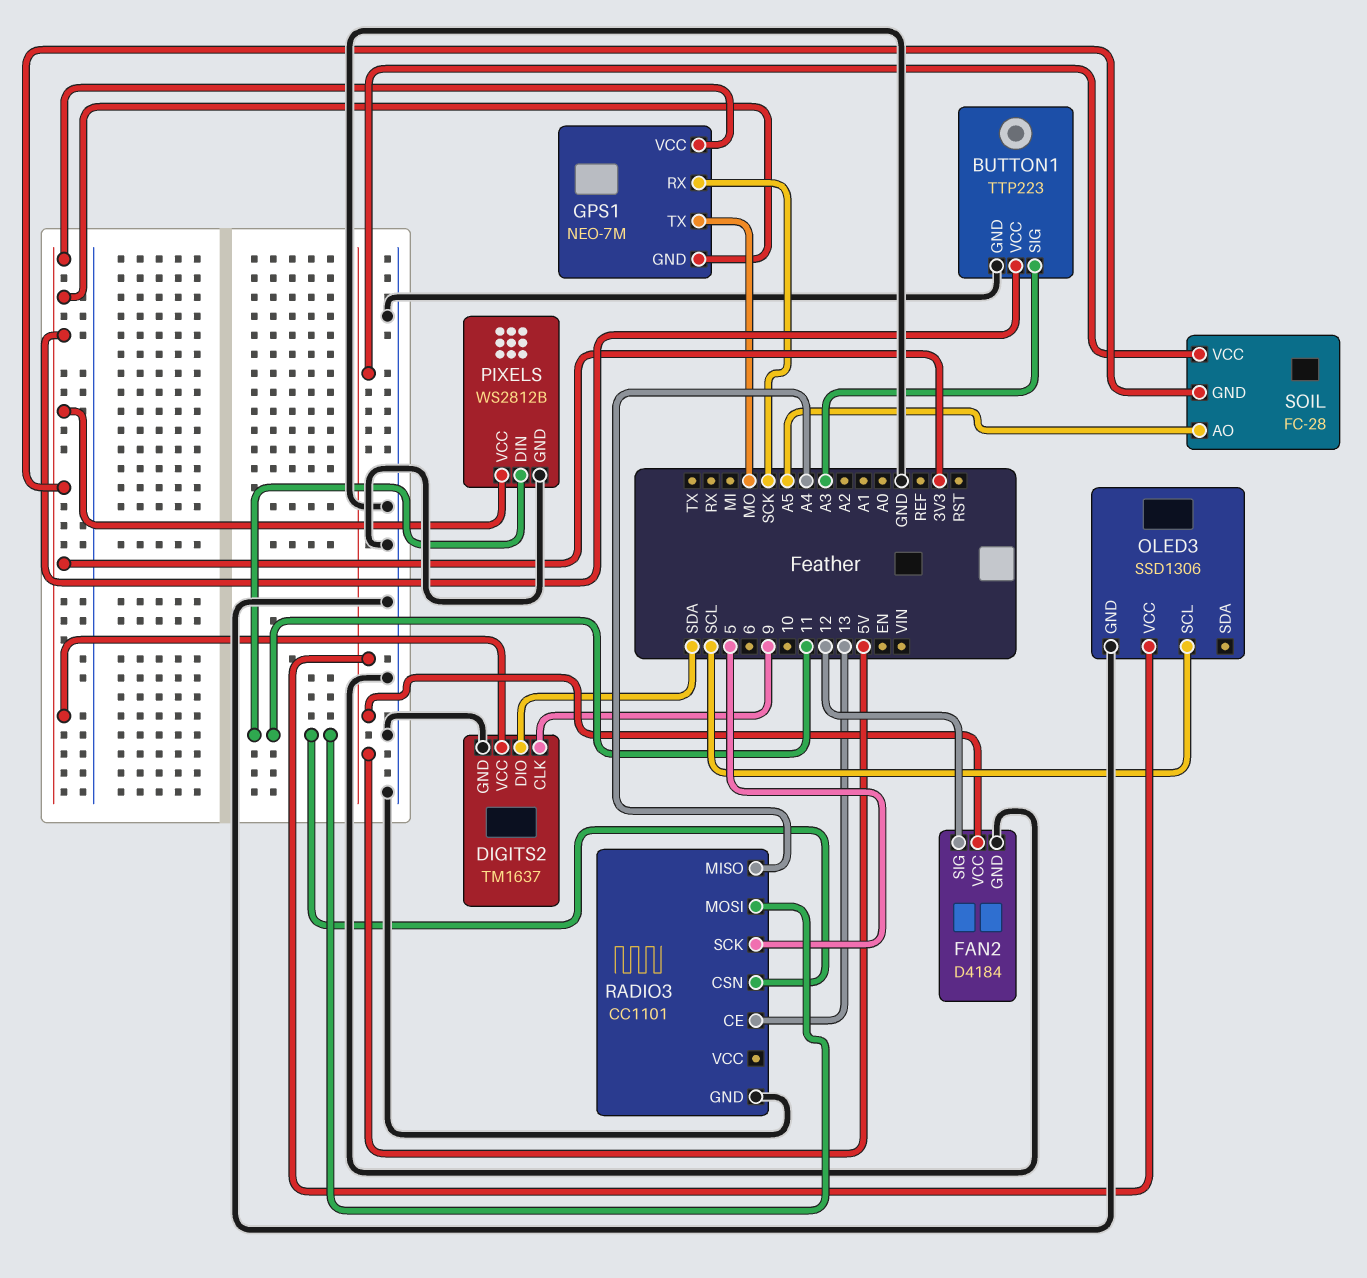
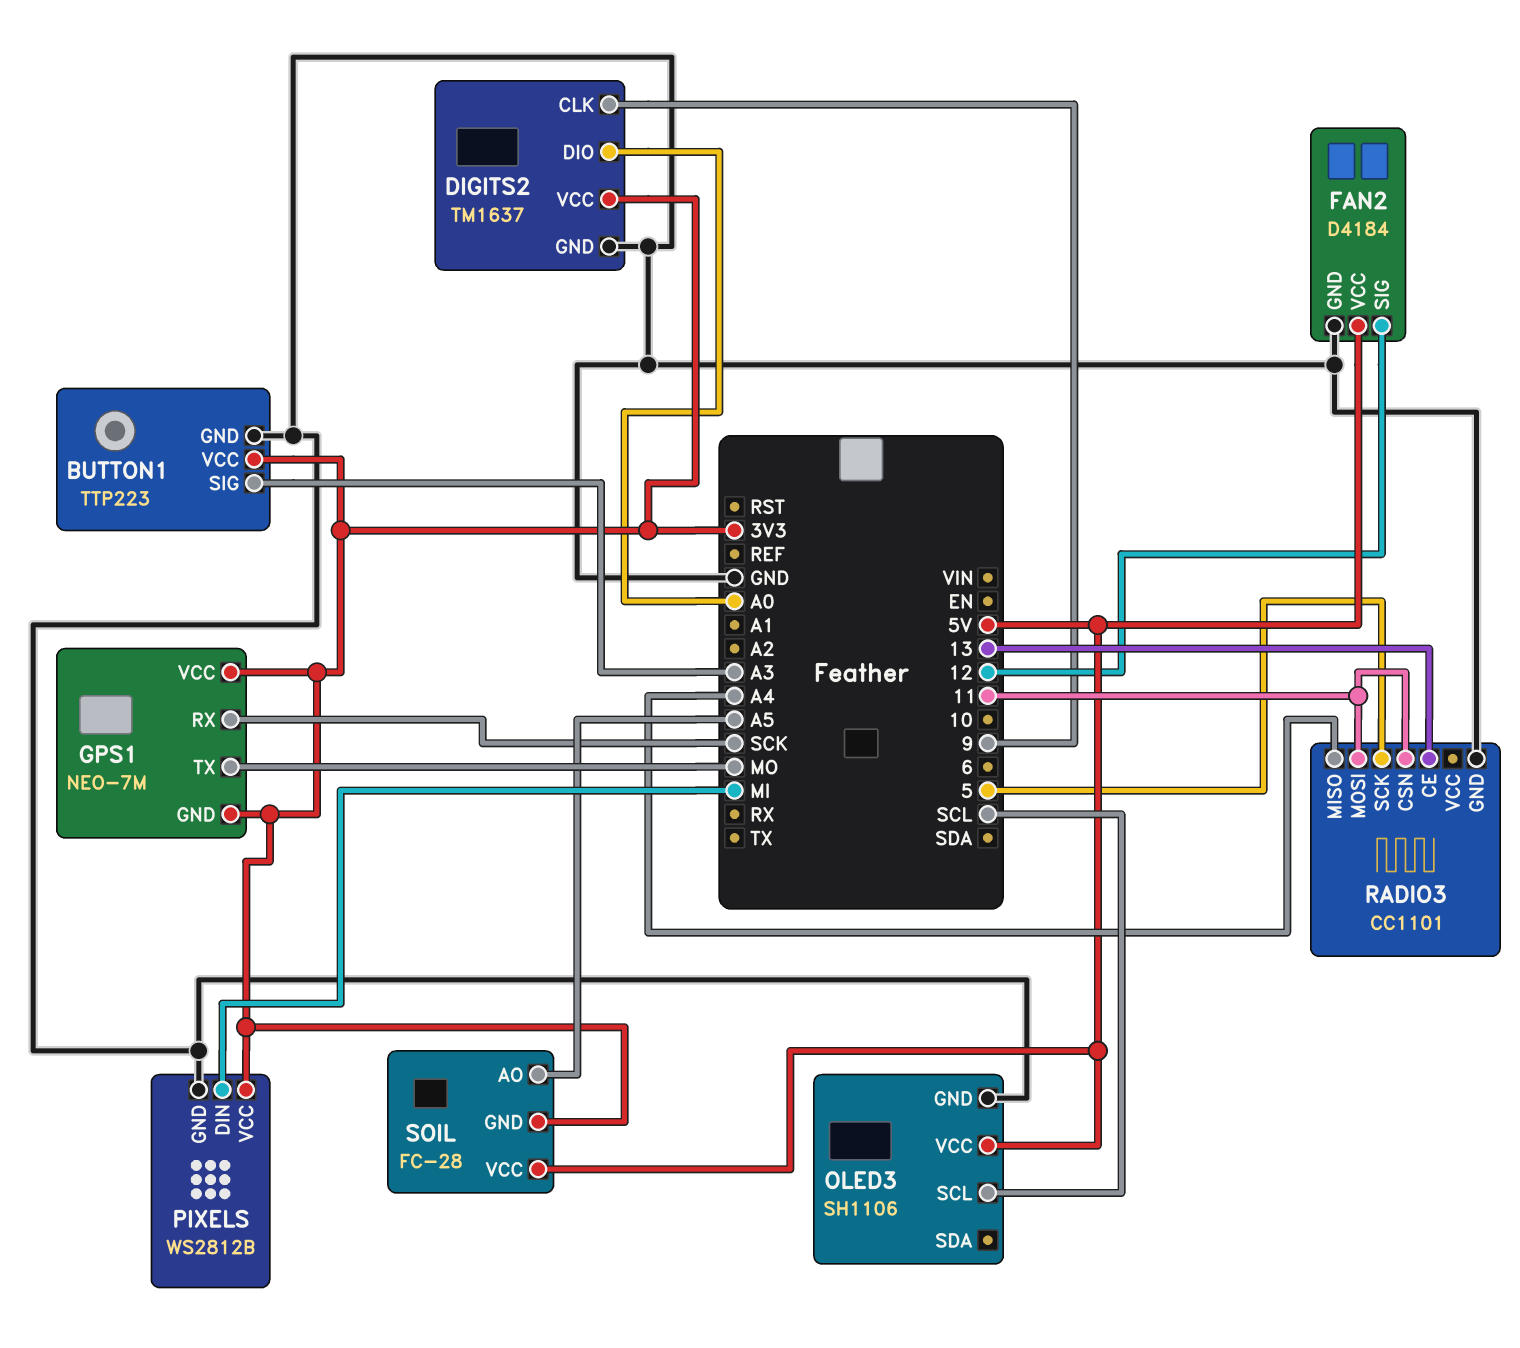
DIGITS2 pin DIO: SDA -> A0
OLED3: SSD1306 -> SH1106
PIXELS pin DIN: 11 -> MI

